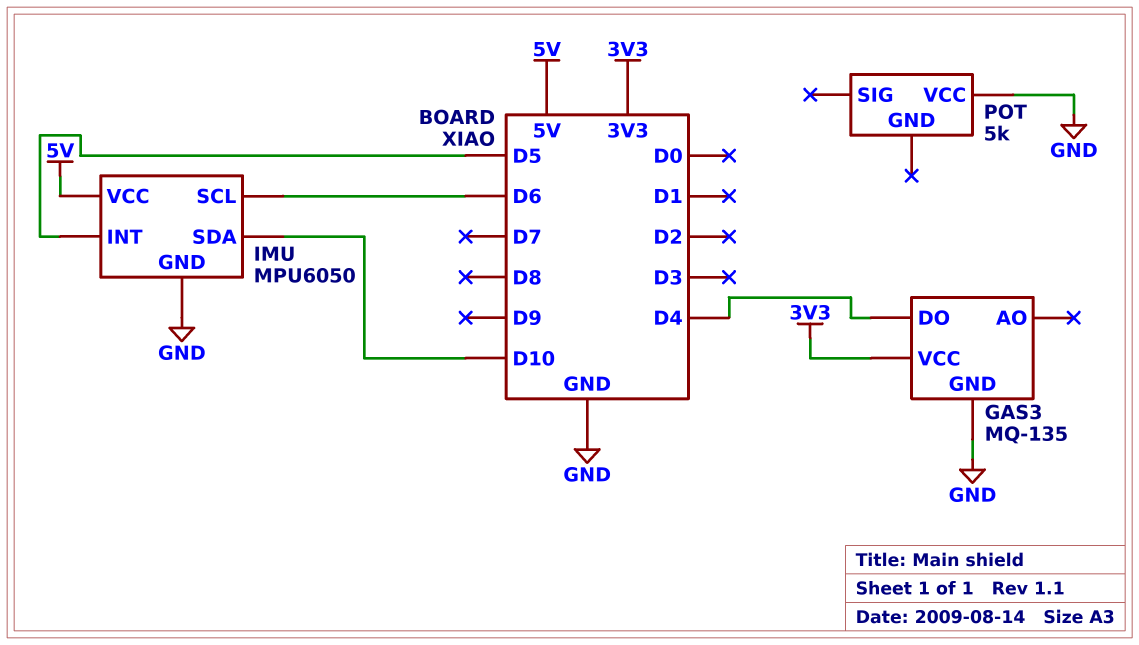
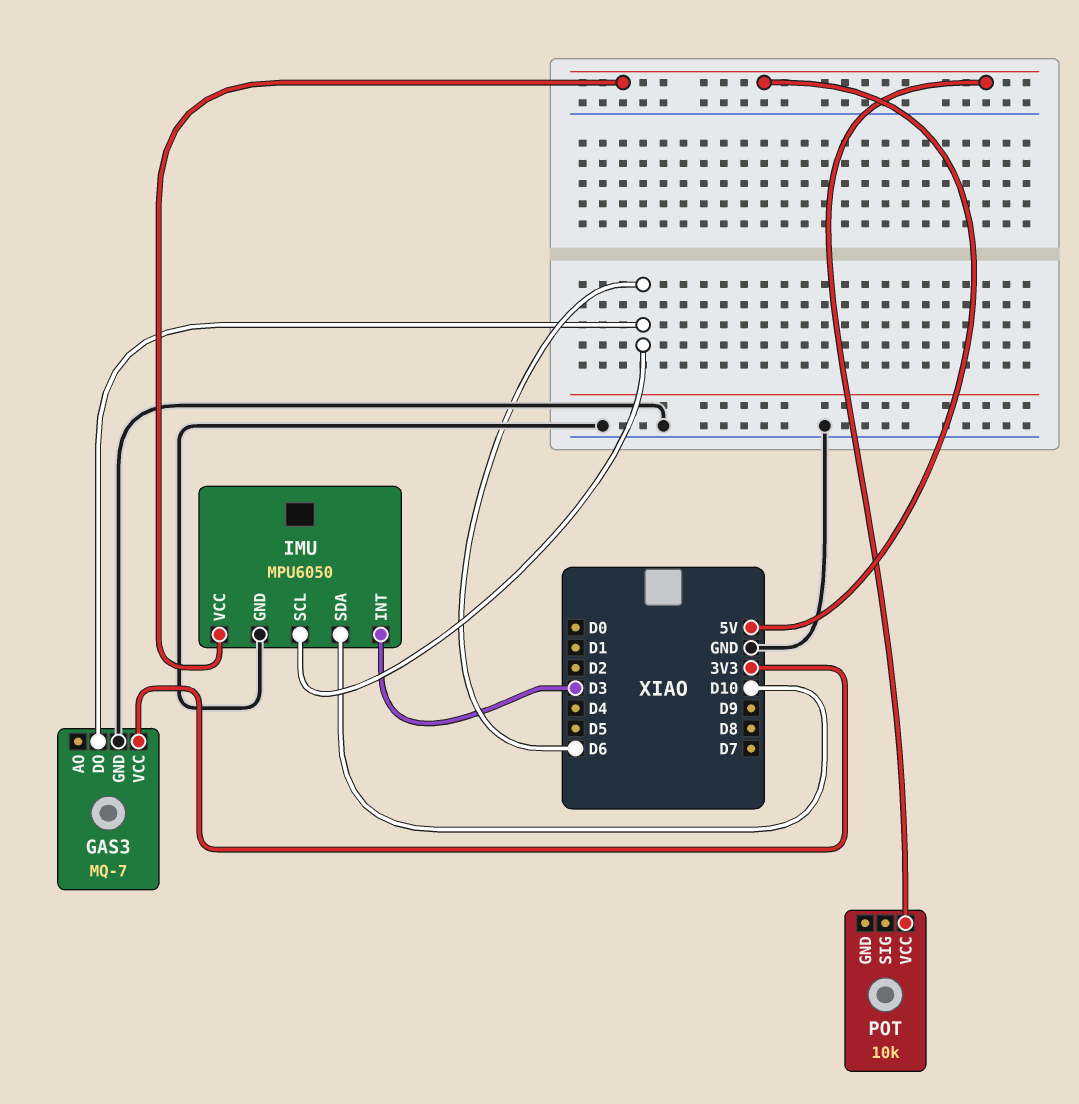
GAS3: MQ-135 -> MQ-7
GAS3 pin DO: D4 -> D6
IMU pin INT: D5 -> D3
POT: 5k -> 10k
POT pin VCC: GND -> 5V

